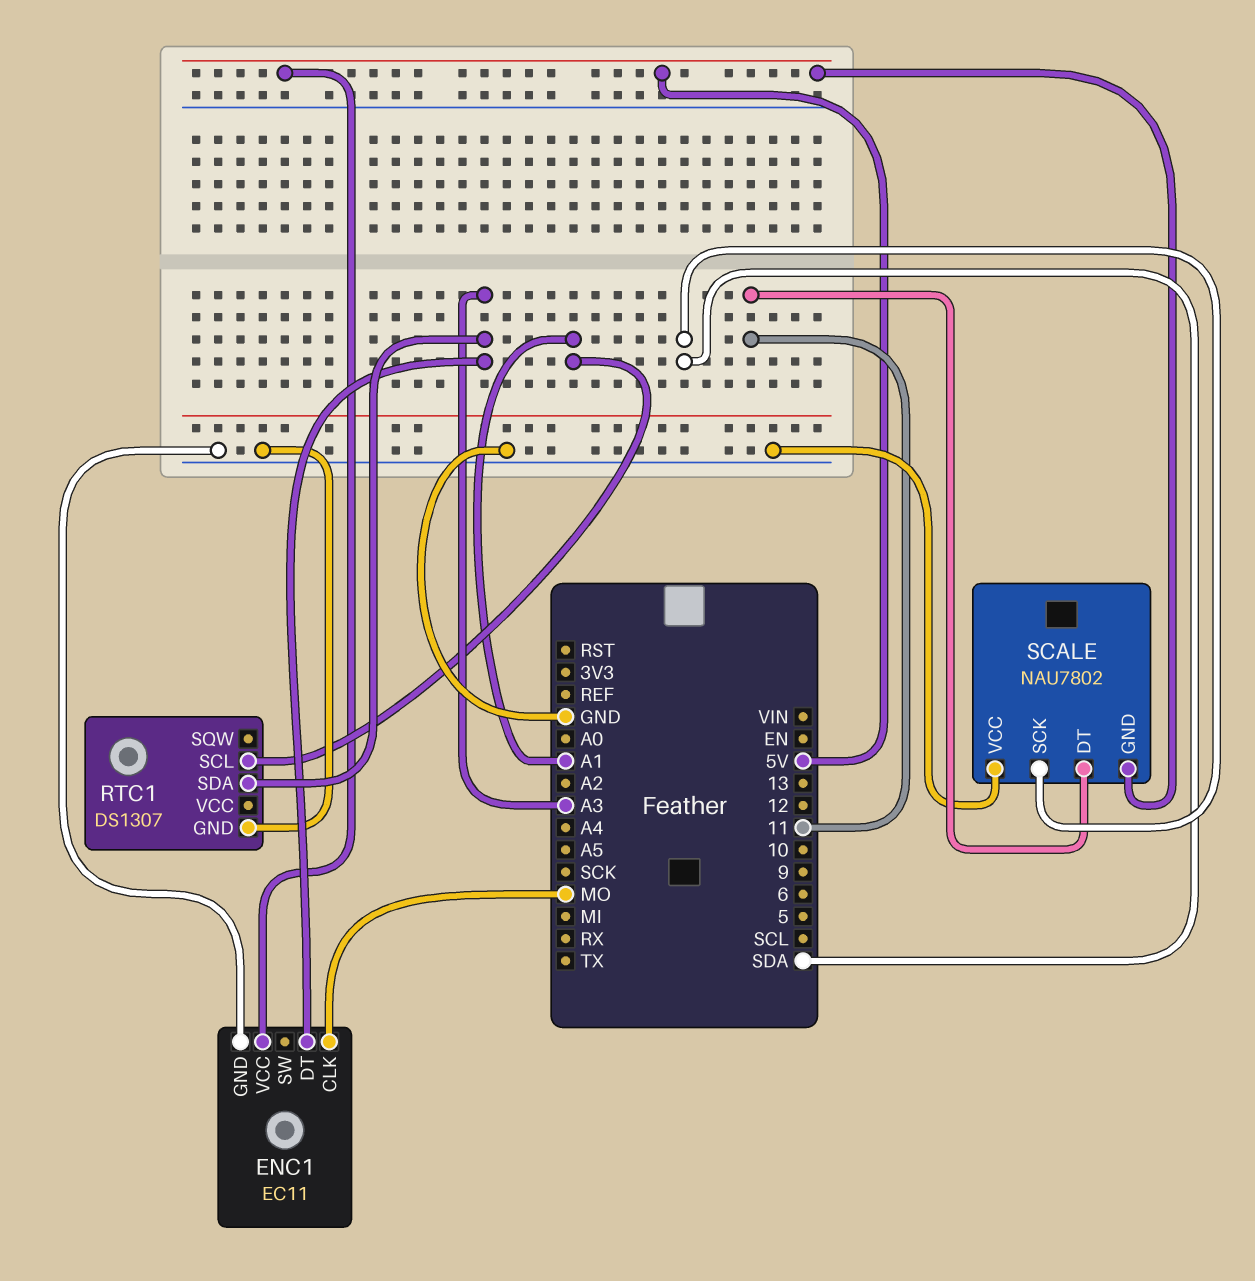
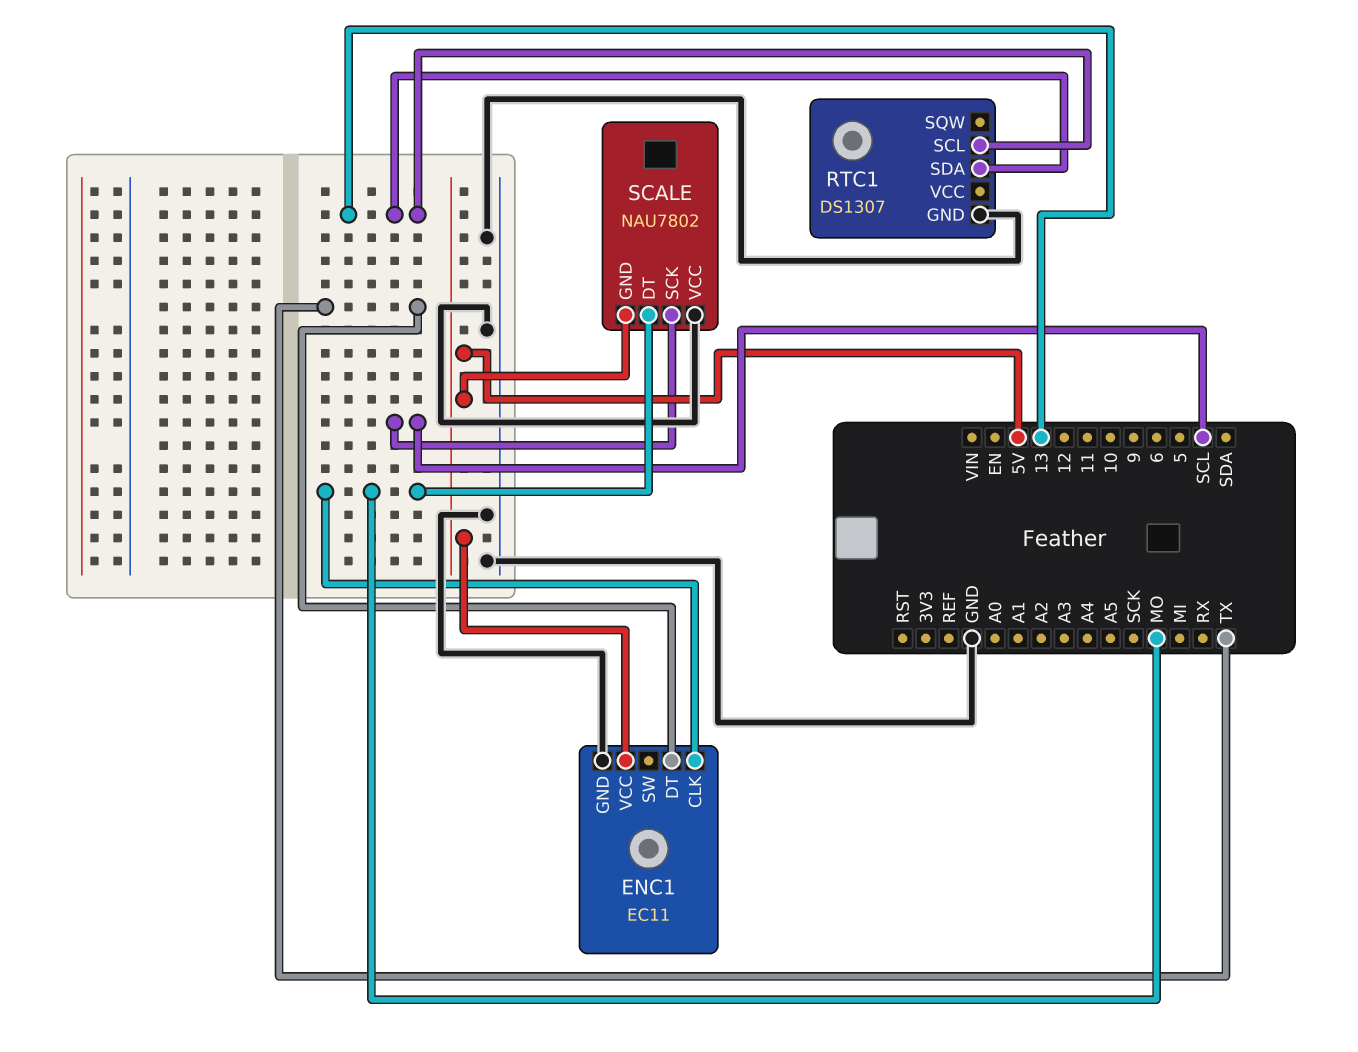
ENC1 pin DT: A3 -> TX
RTC1 pin SCL: A1 -> 13
RTC1 pin SDA: A3 -> 13
SCALE pin DT: 11 -> MO
SCALE pin SCK: SDA -> SCL

